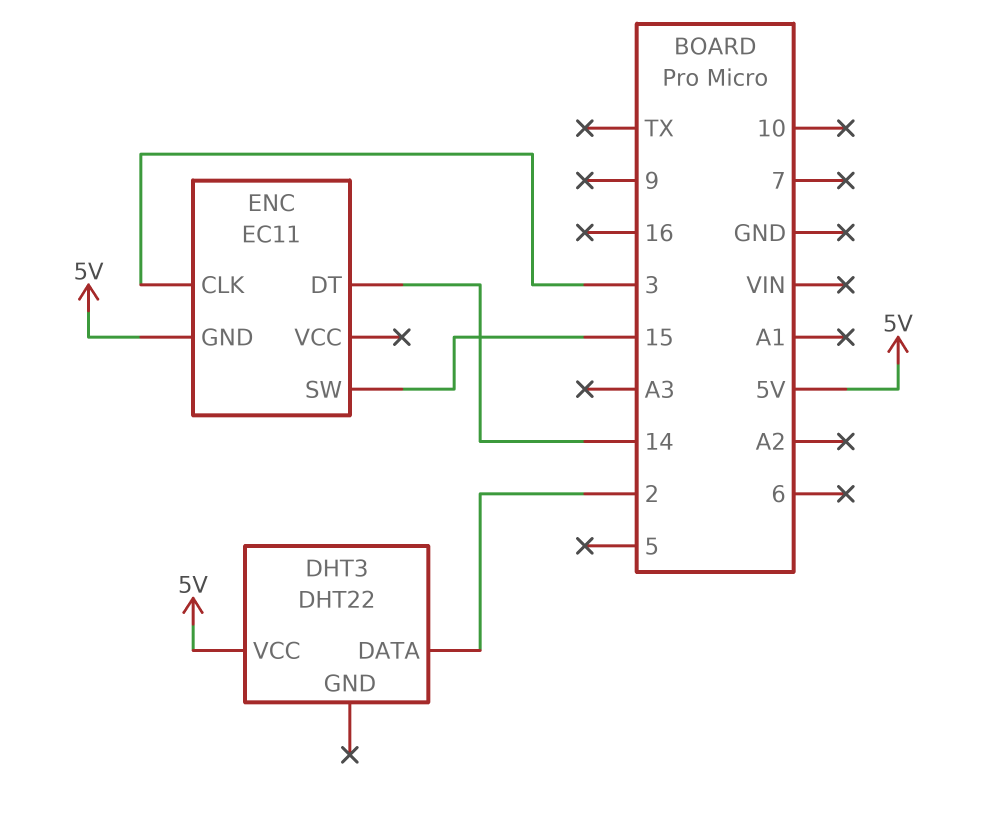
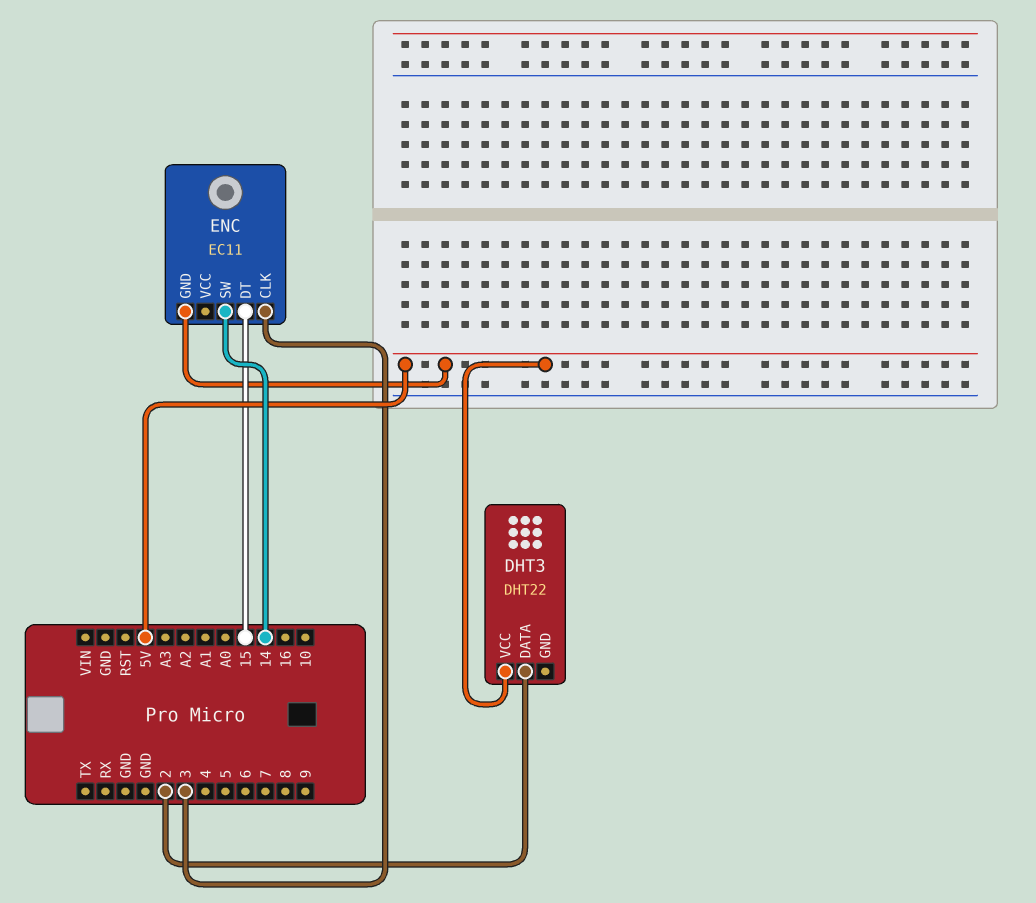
ENC pin DT: 14 -> 15
ENC pin SW: 15 -> 14

